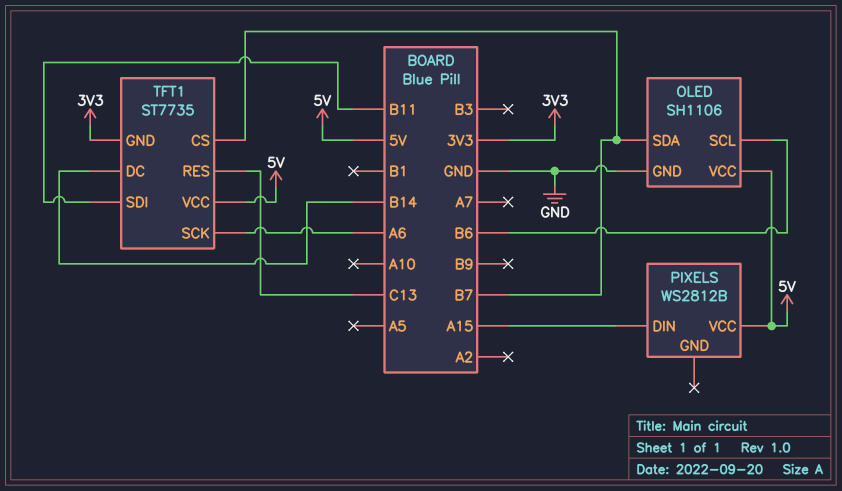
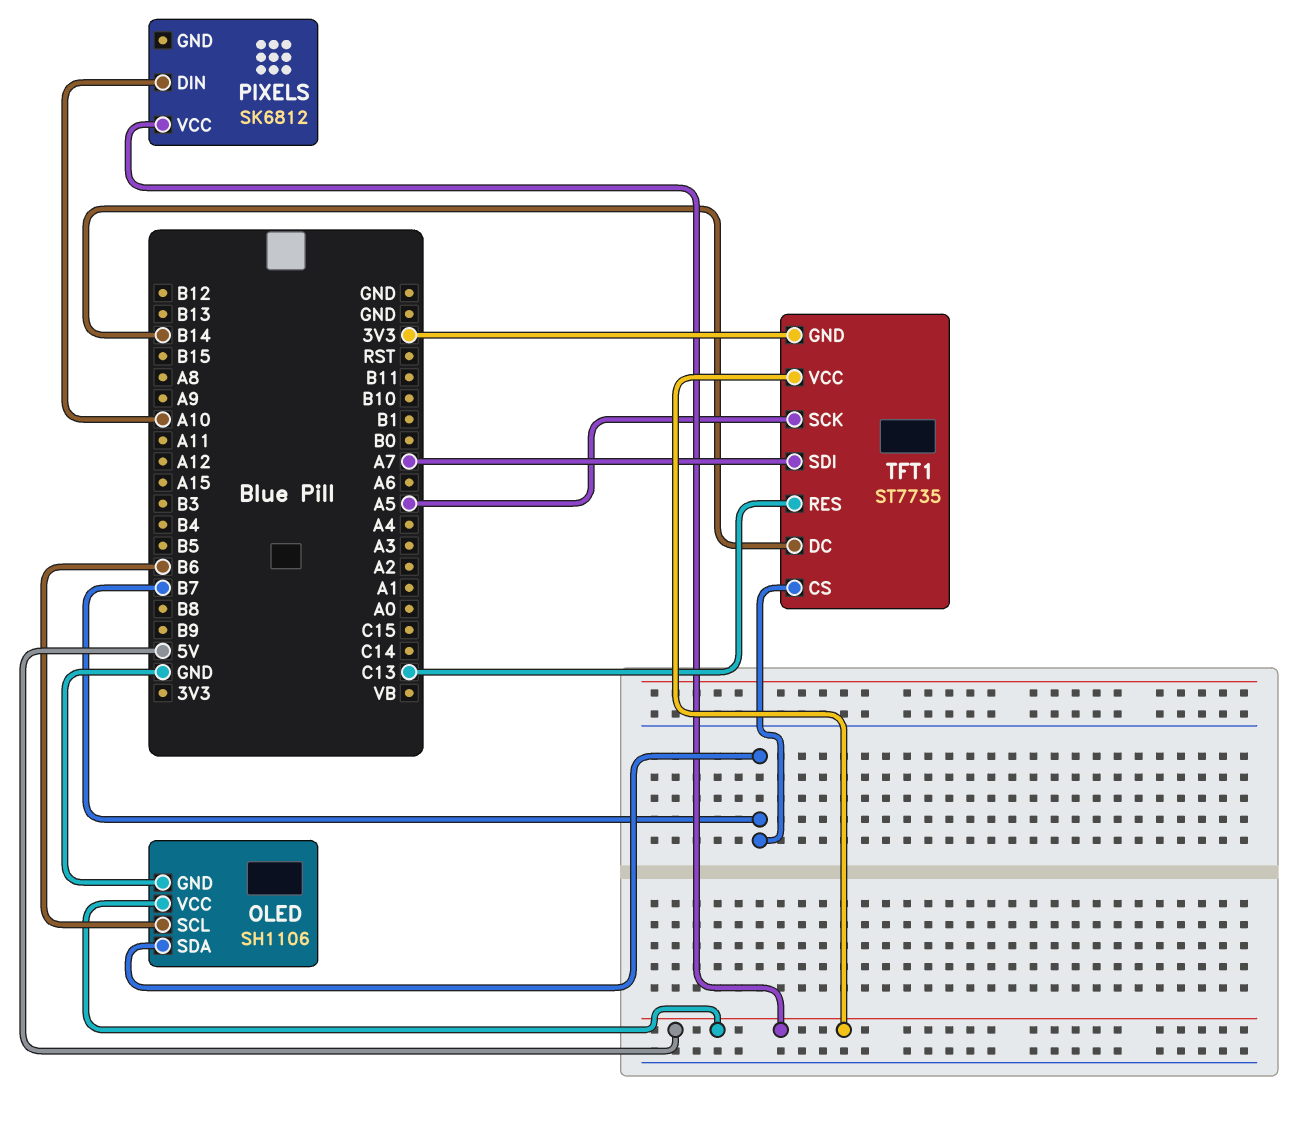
PIXELS: WS2812B -> SK6812
PIXELS pin DIN: A15 -> A10
TFT1 pin SCK: A6 -> A5
TFT1 pin SDI: B11 -> A7

